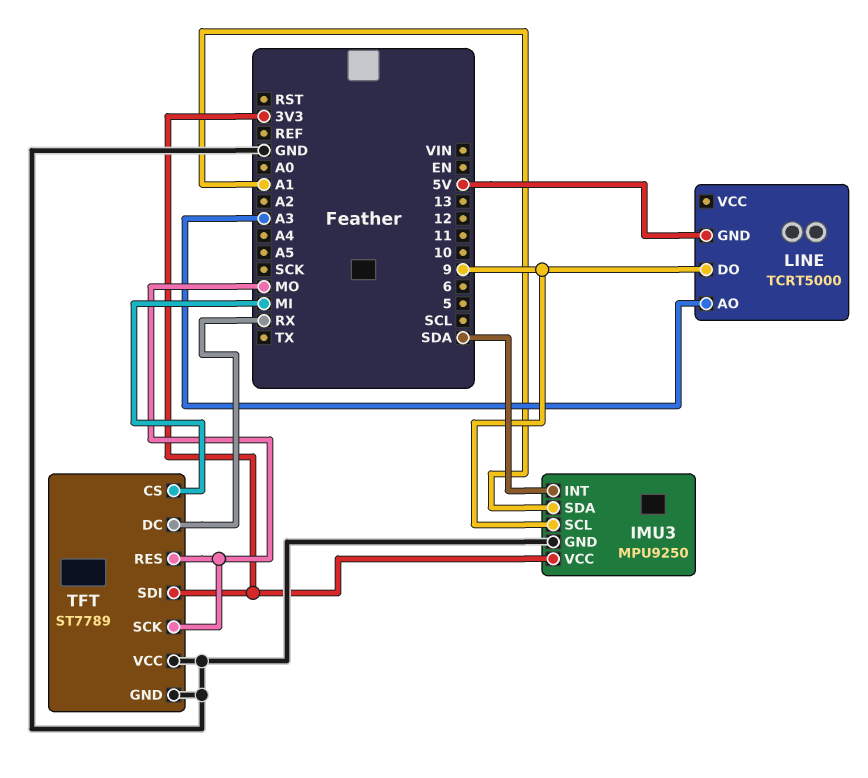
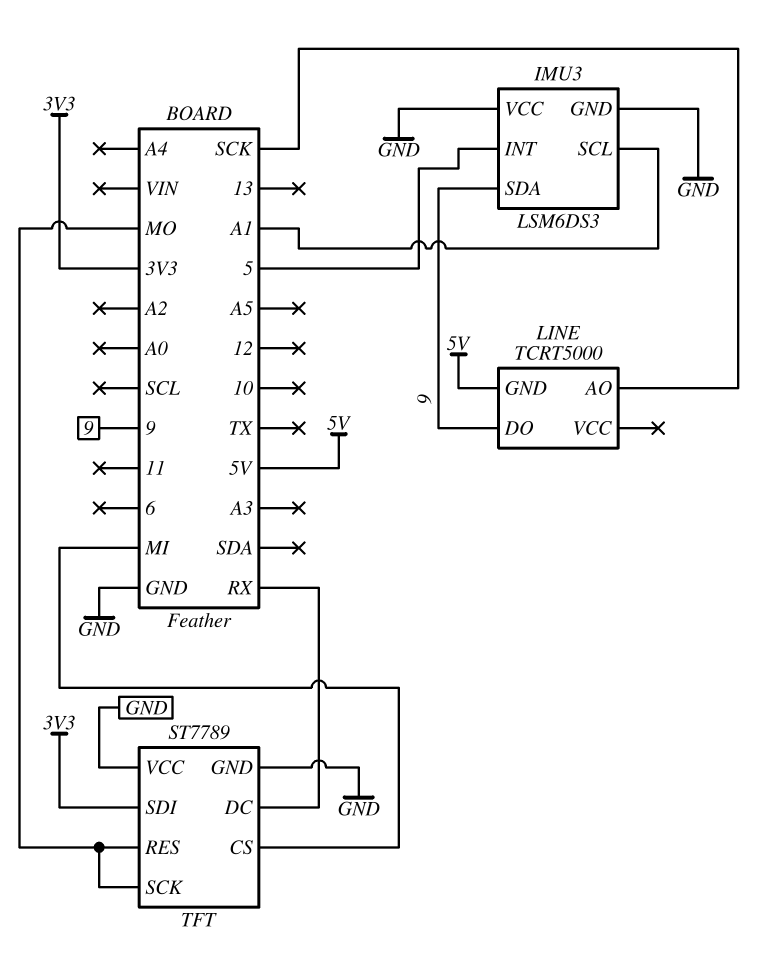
IMU3: MPU9250 -> LSM6DS3
IMU3 pin INT: SDA -> 5
IMU3 pin SCL: 9 -> A1
IMU3 pin SDA: A1 -> 9
IMU3 pin VCC: 3V3 -> GND
LINE pin AO: A3 -> SCK

